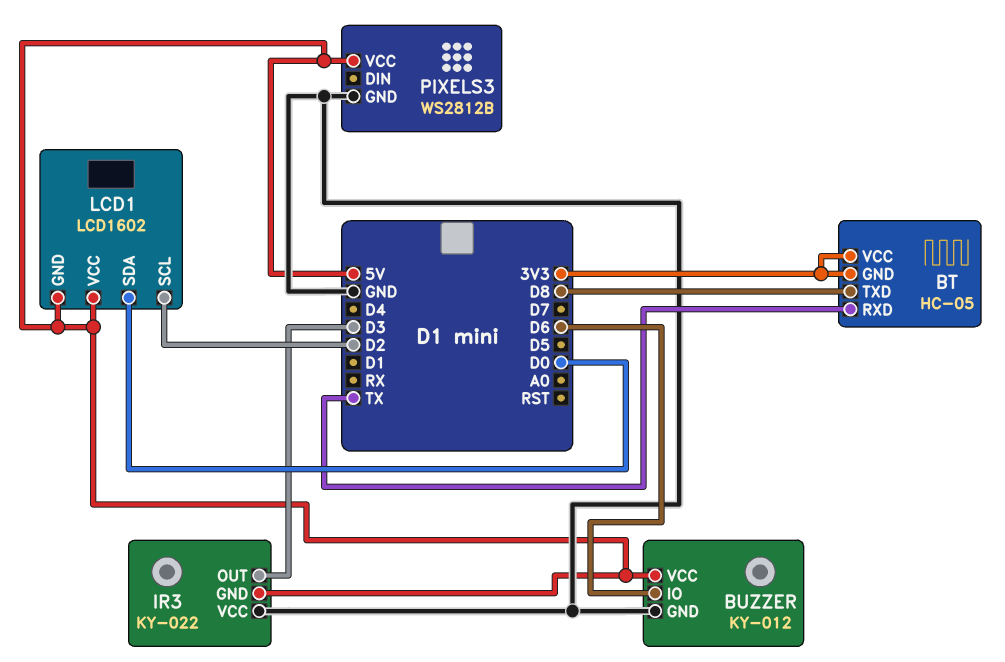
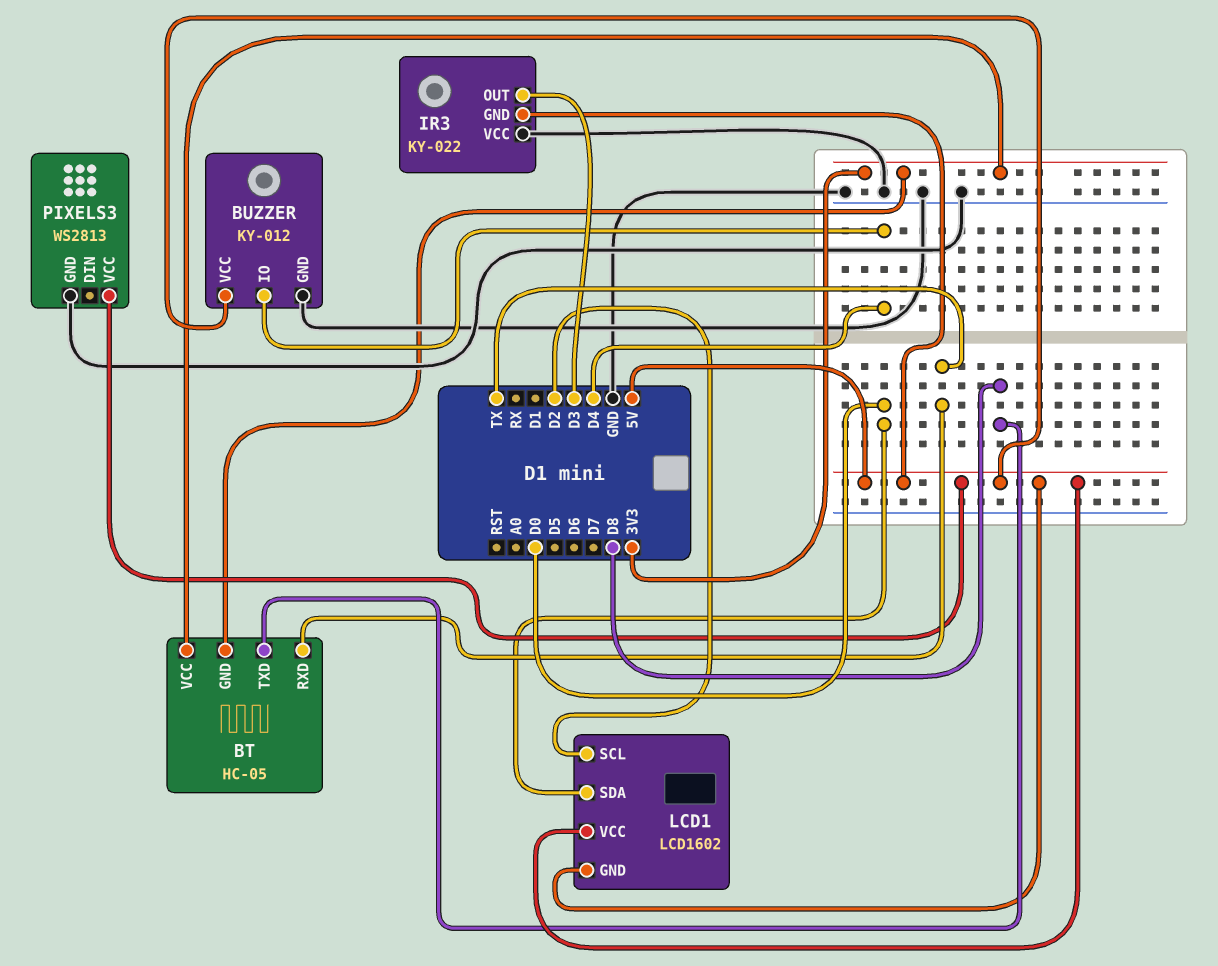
BUZZER pin IO: D6 -> D4
PIXELS3: WS2812B -> WS2813

